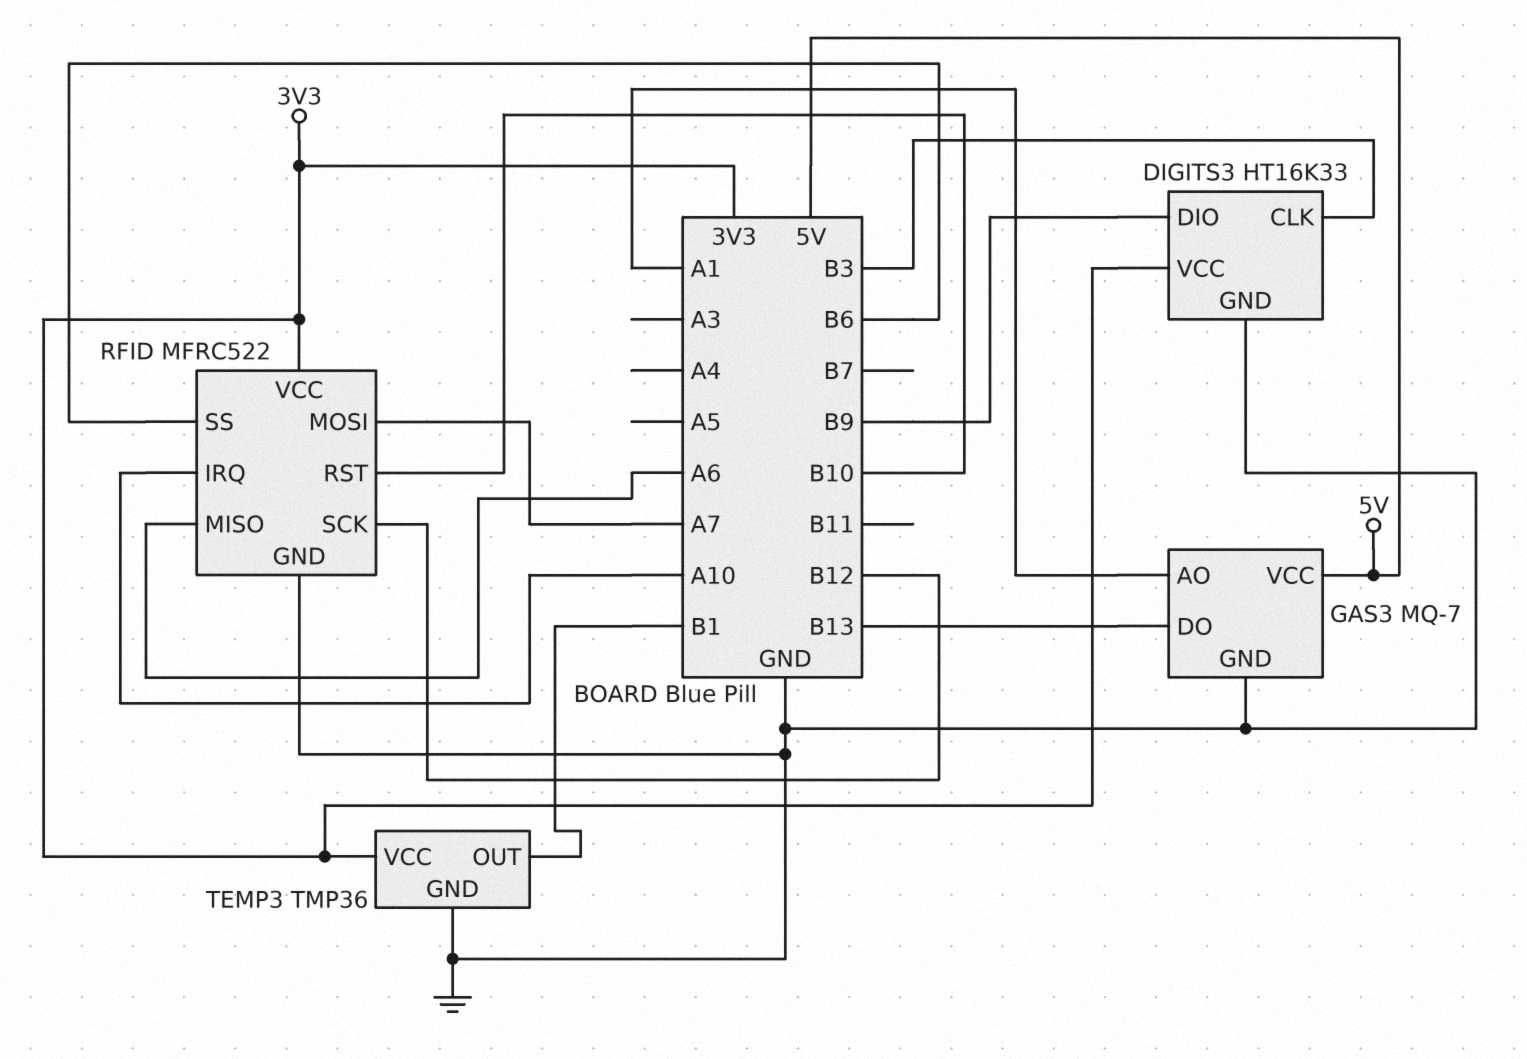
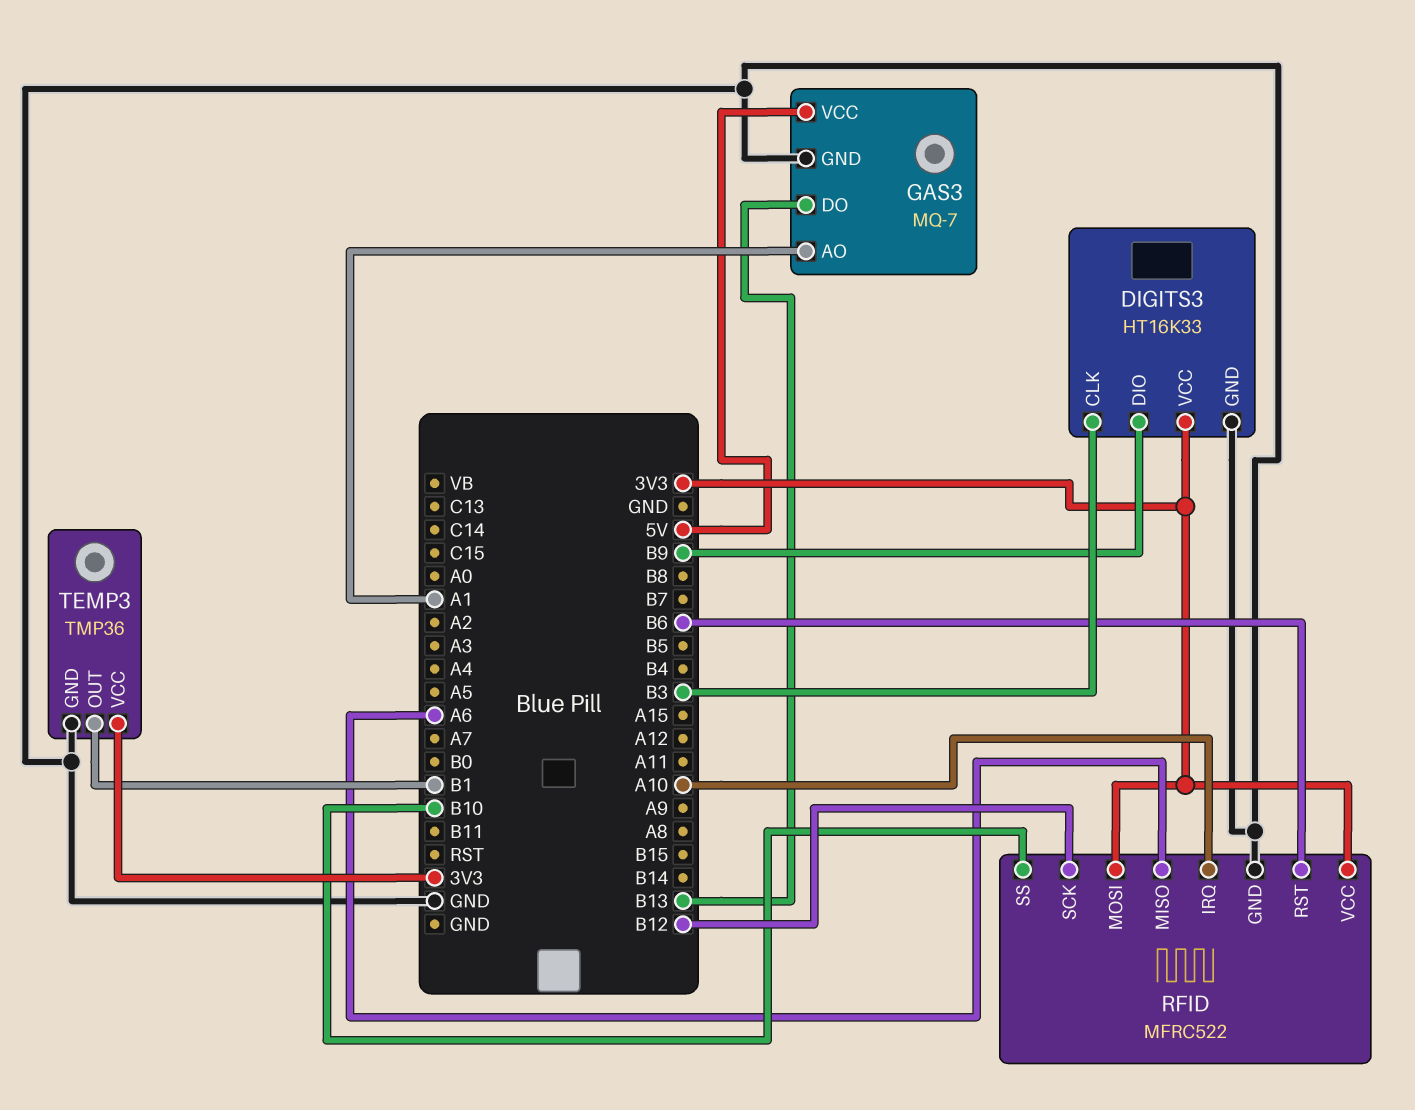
RFID pin MOSI: A7 -> 3V3
RFID pin RST: B10 -> B6
RFID pin SS: B6 -> B10

